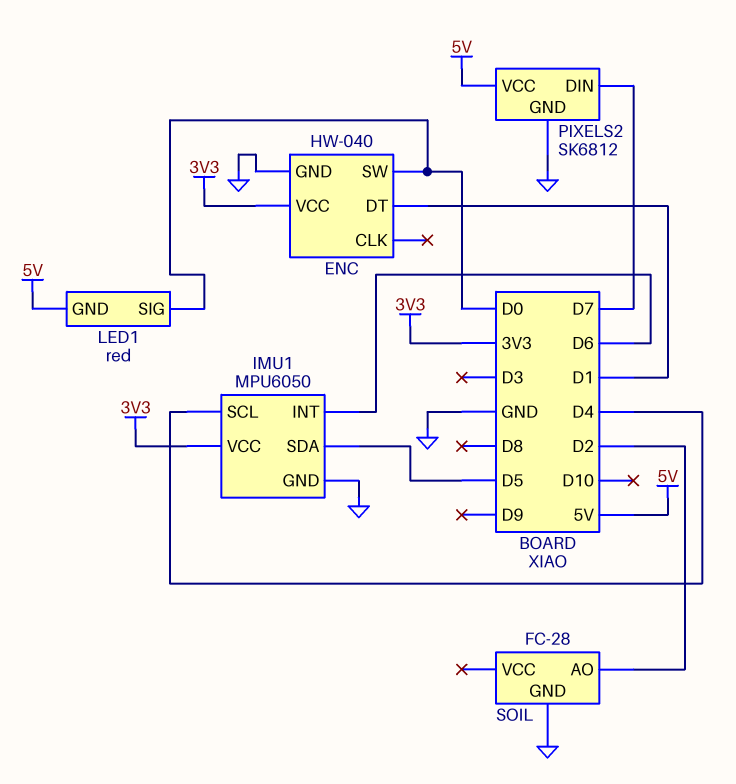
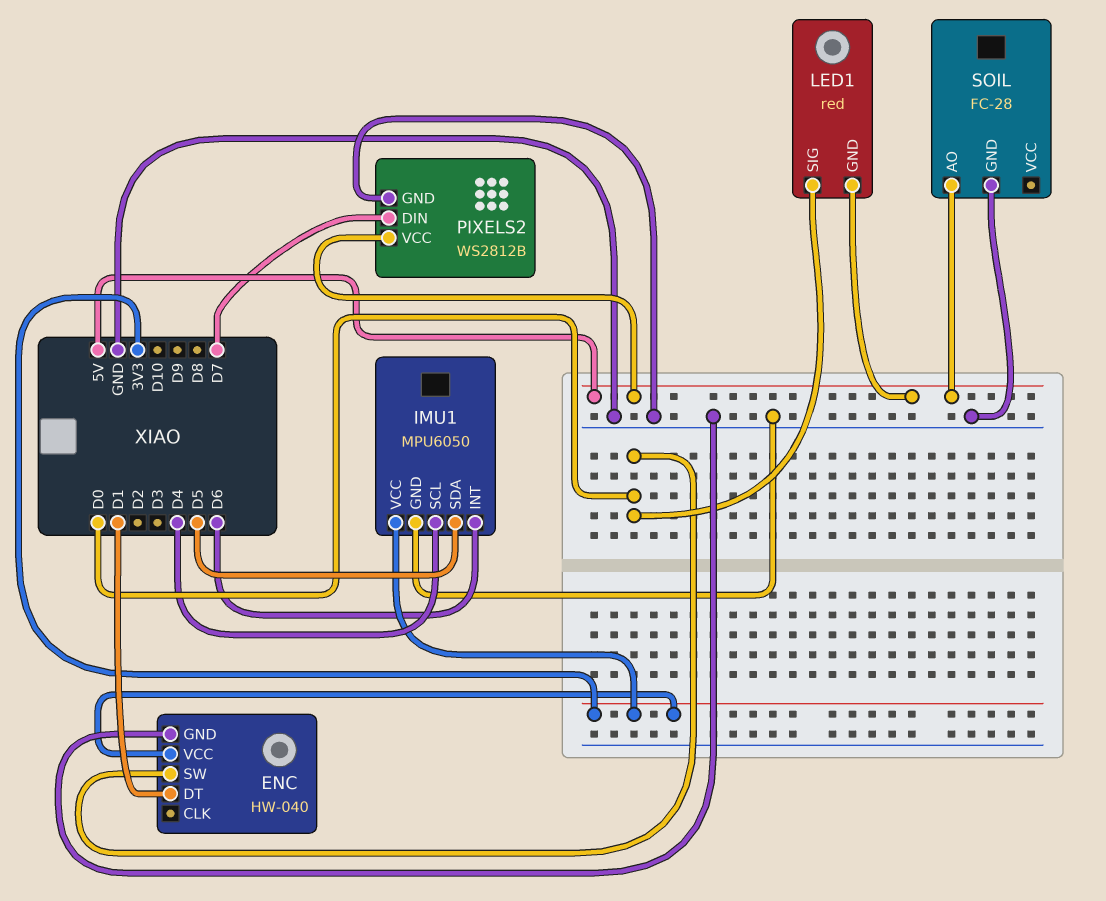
PIXELS2: SK6812 -> WS2812B
SOIL pin AO: D2 -> 5V

